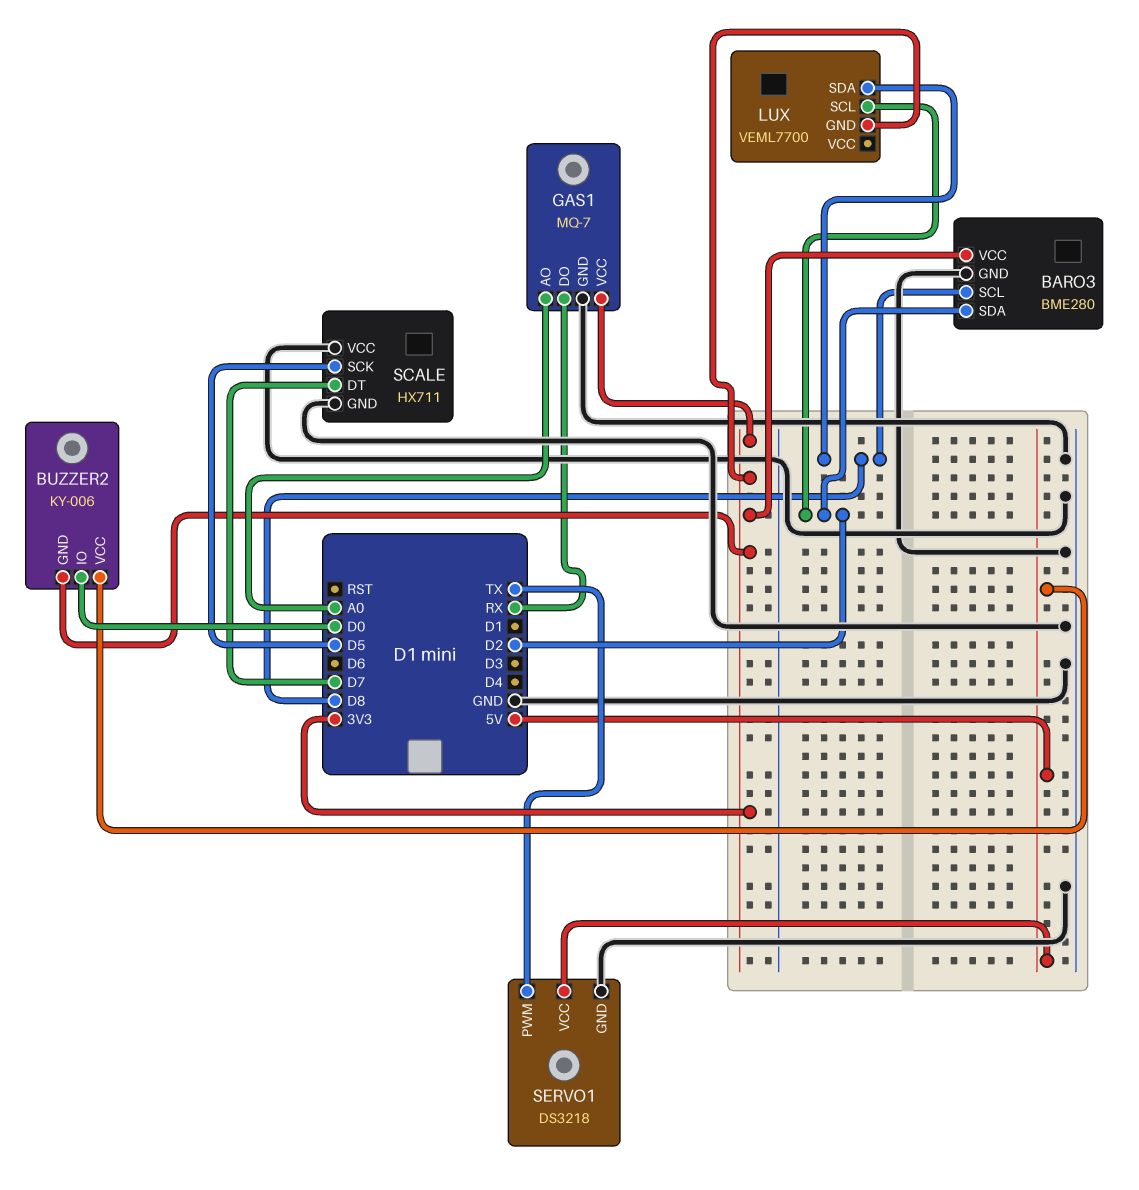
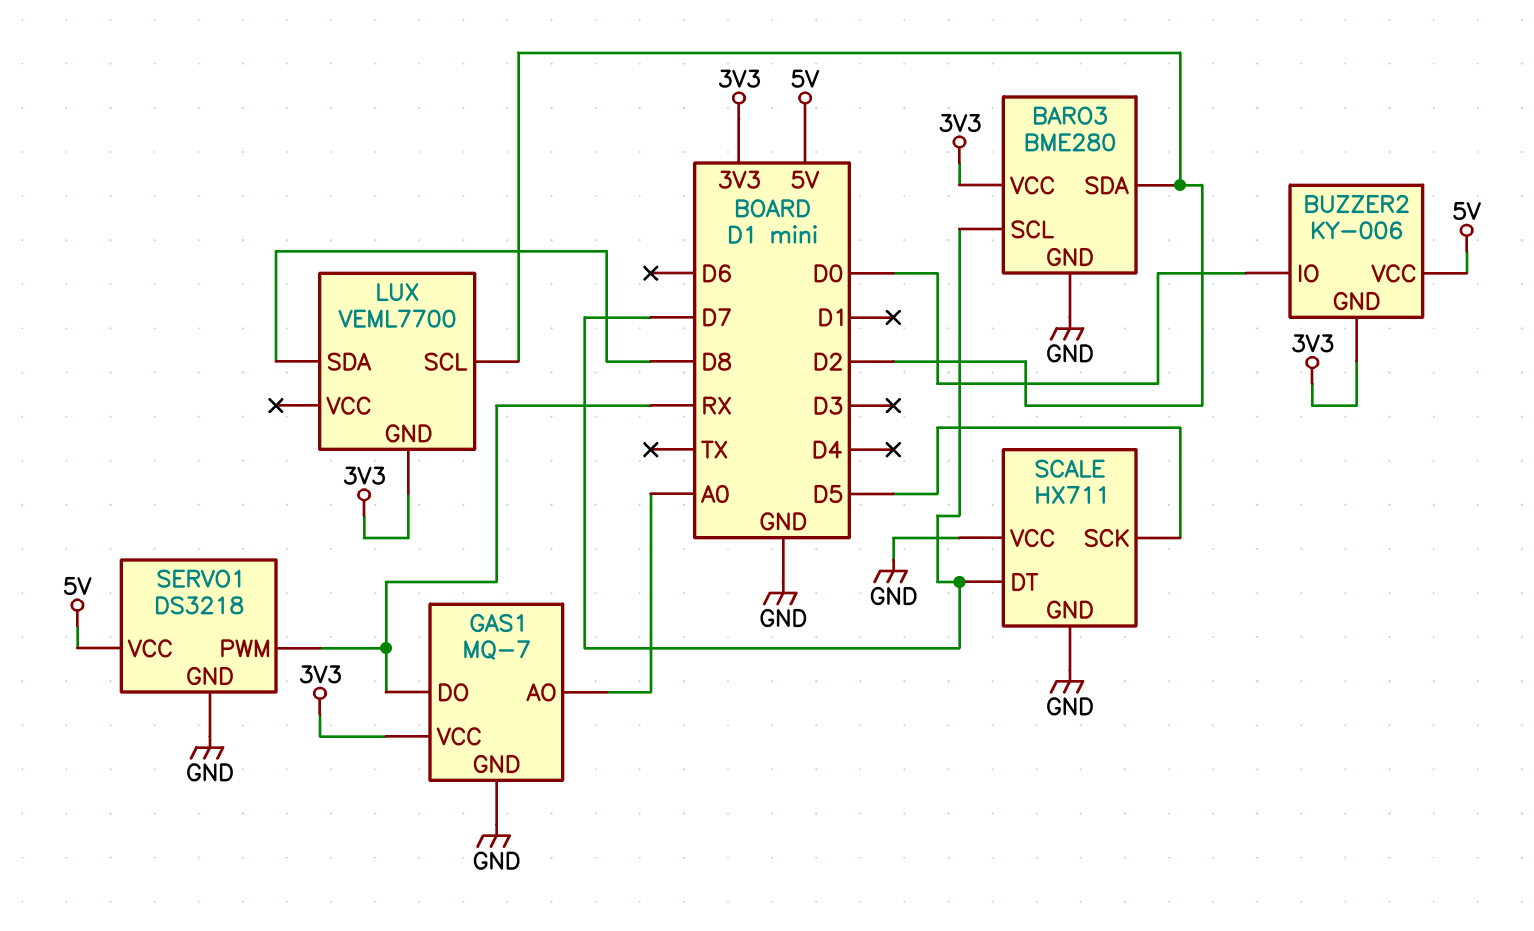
BARO3 pin SCL: D8 -> D7
SERVO1 pin PWM: TX -> RX

